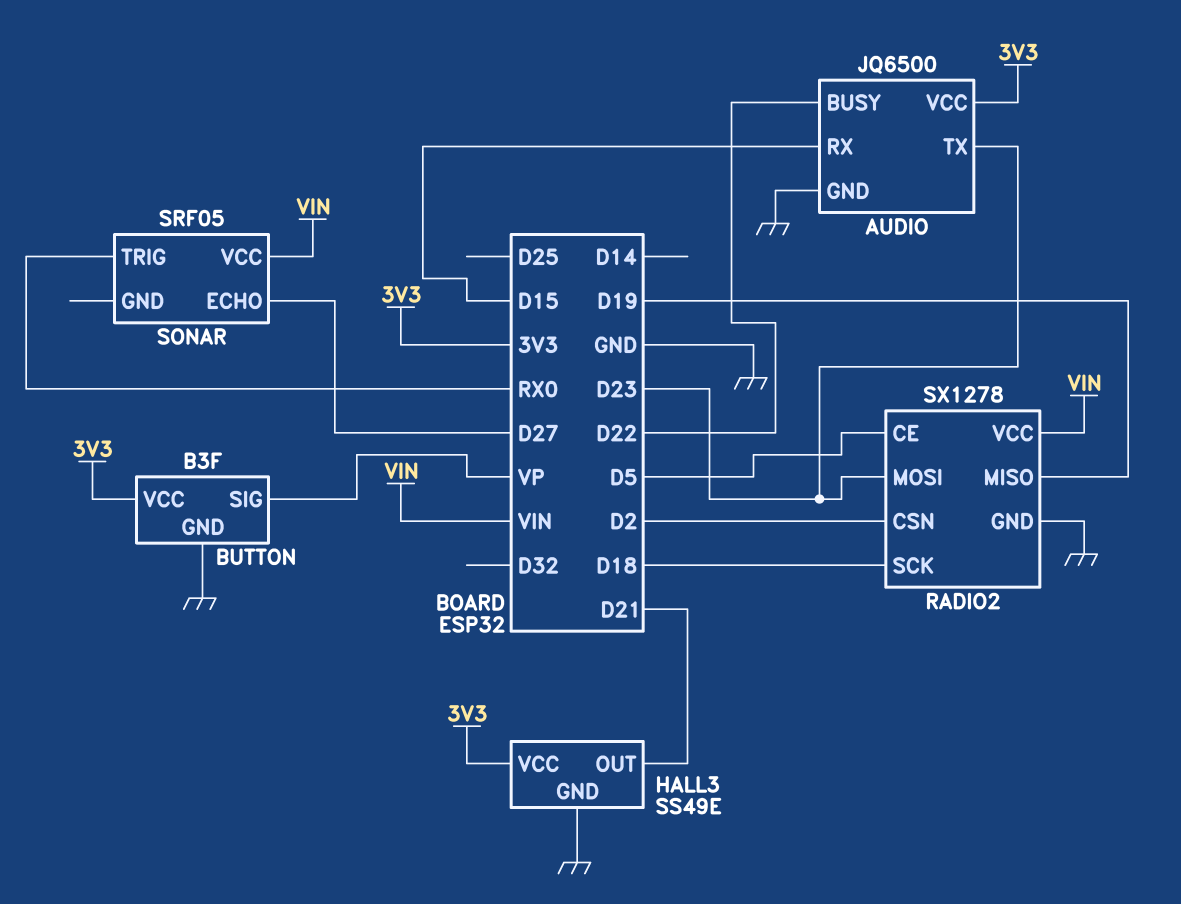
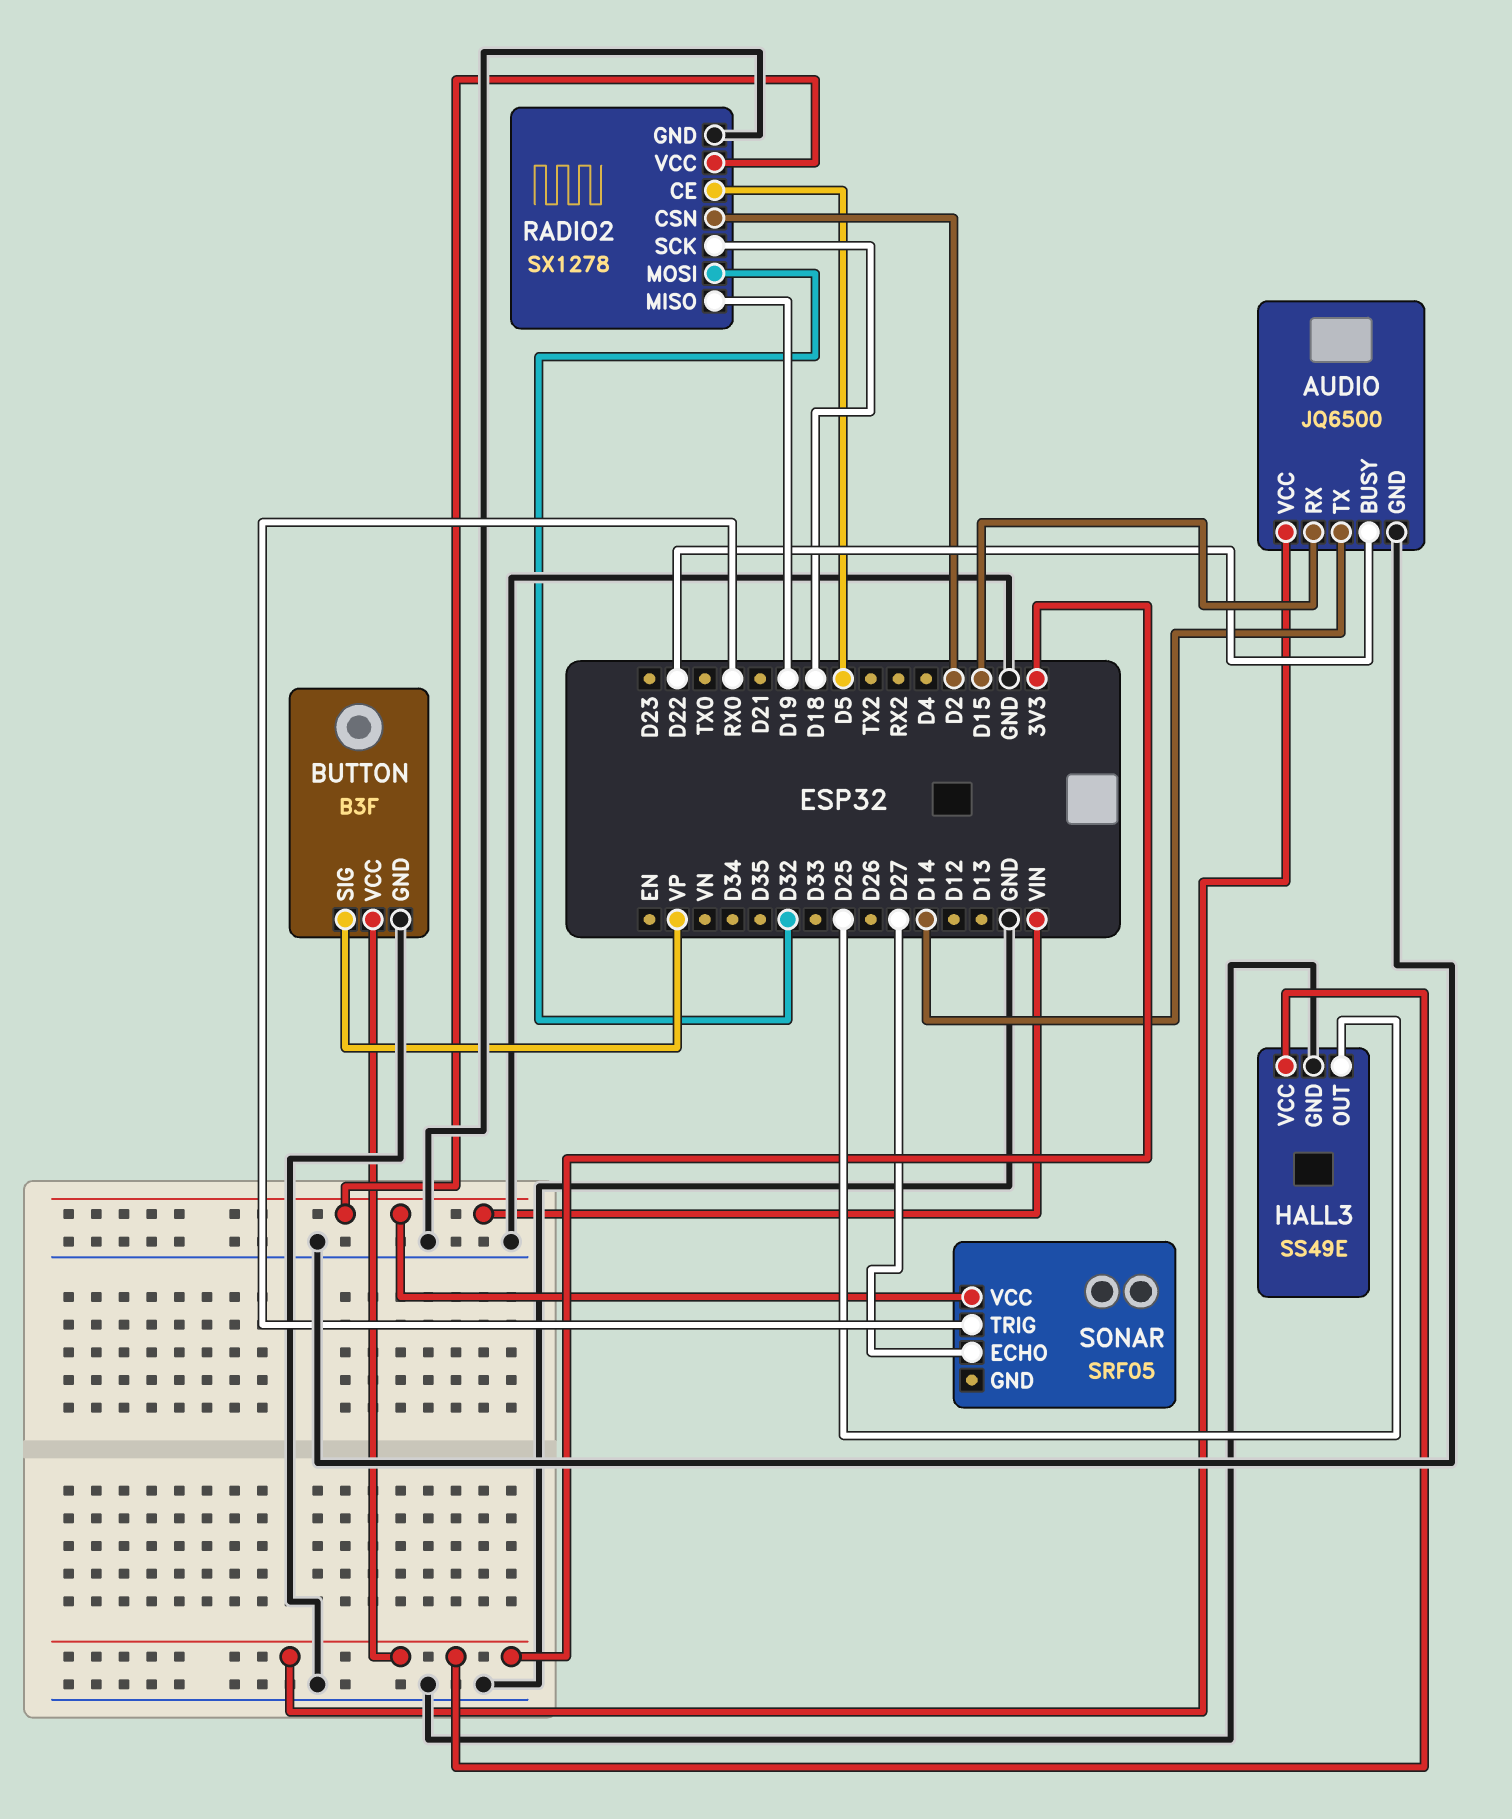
AUDIO pin TX: D23 -> D14
HALL3 pin OUT: D21 -> D25
RADIO2 pin MOSI: D23 -> D32

